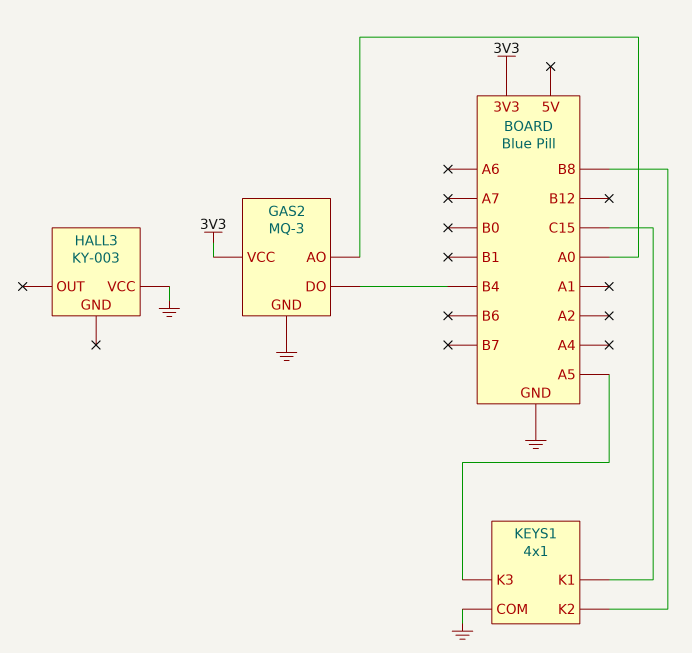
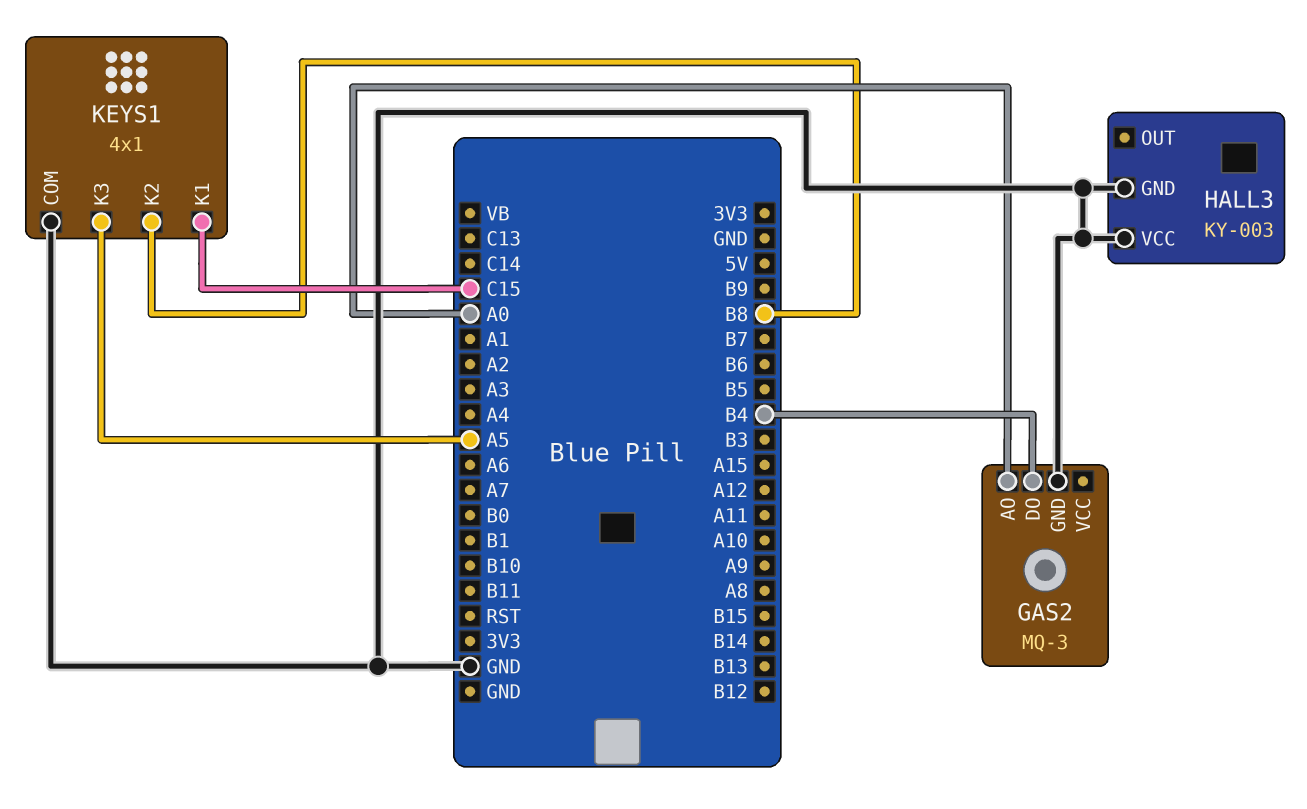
GAS2 pin VCC: 3V3 -> none
HALL3 pin GND: none -> GND

